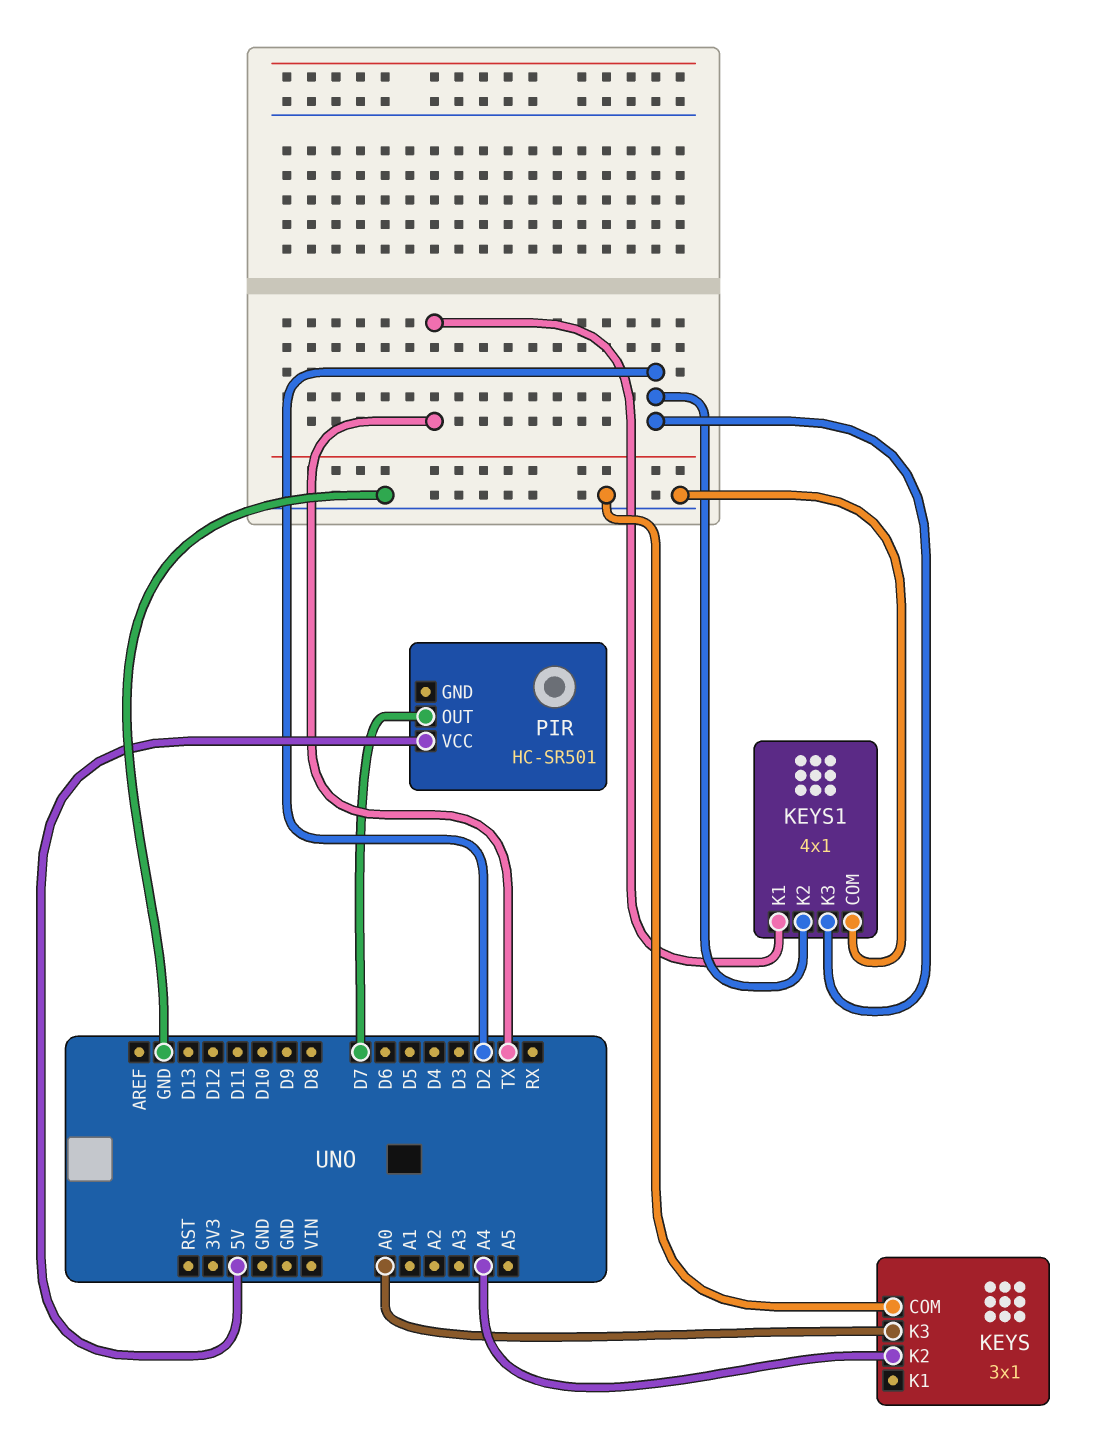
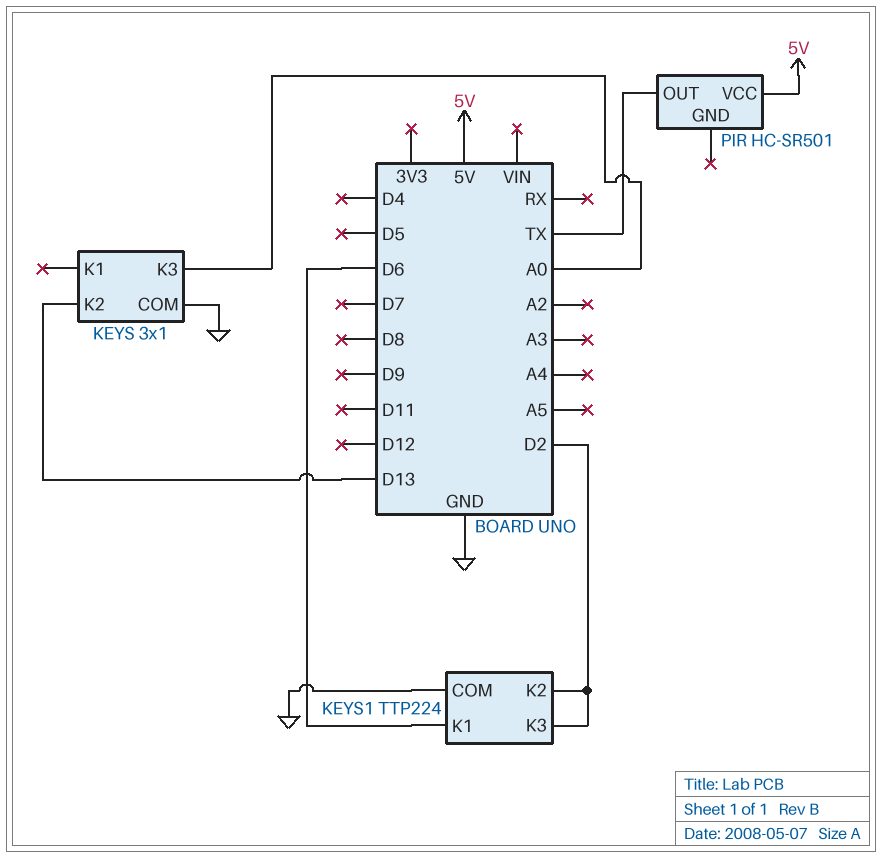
KEYS pin K2: A4 -> D13
KEYS1: 4x1 -> TTP224
KEYS1 pin K1: TX -> D6
PIR pin OUT: D7 -> TX

